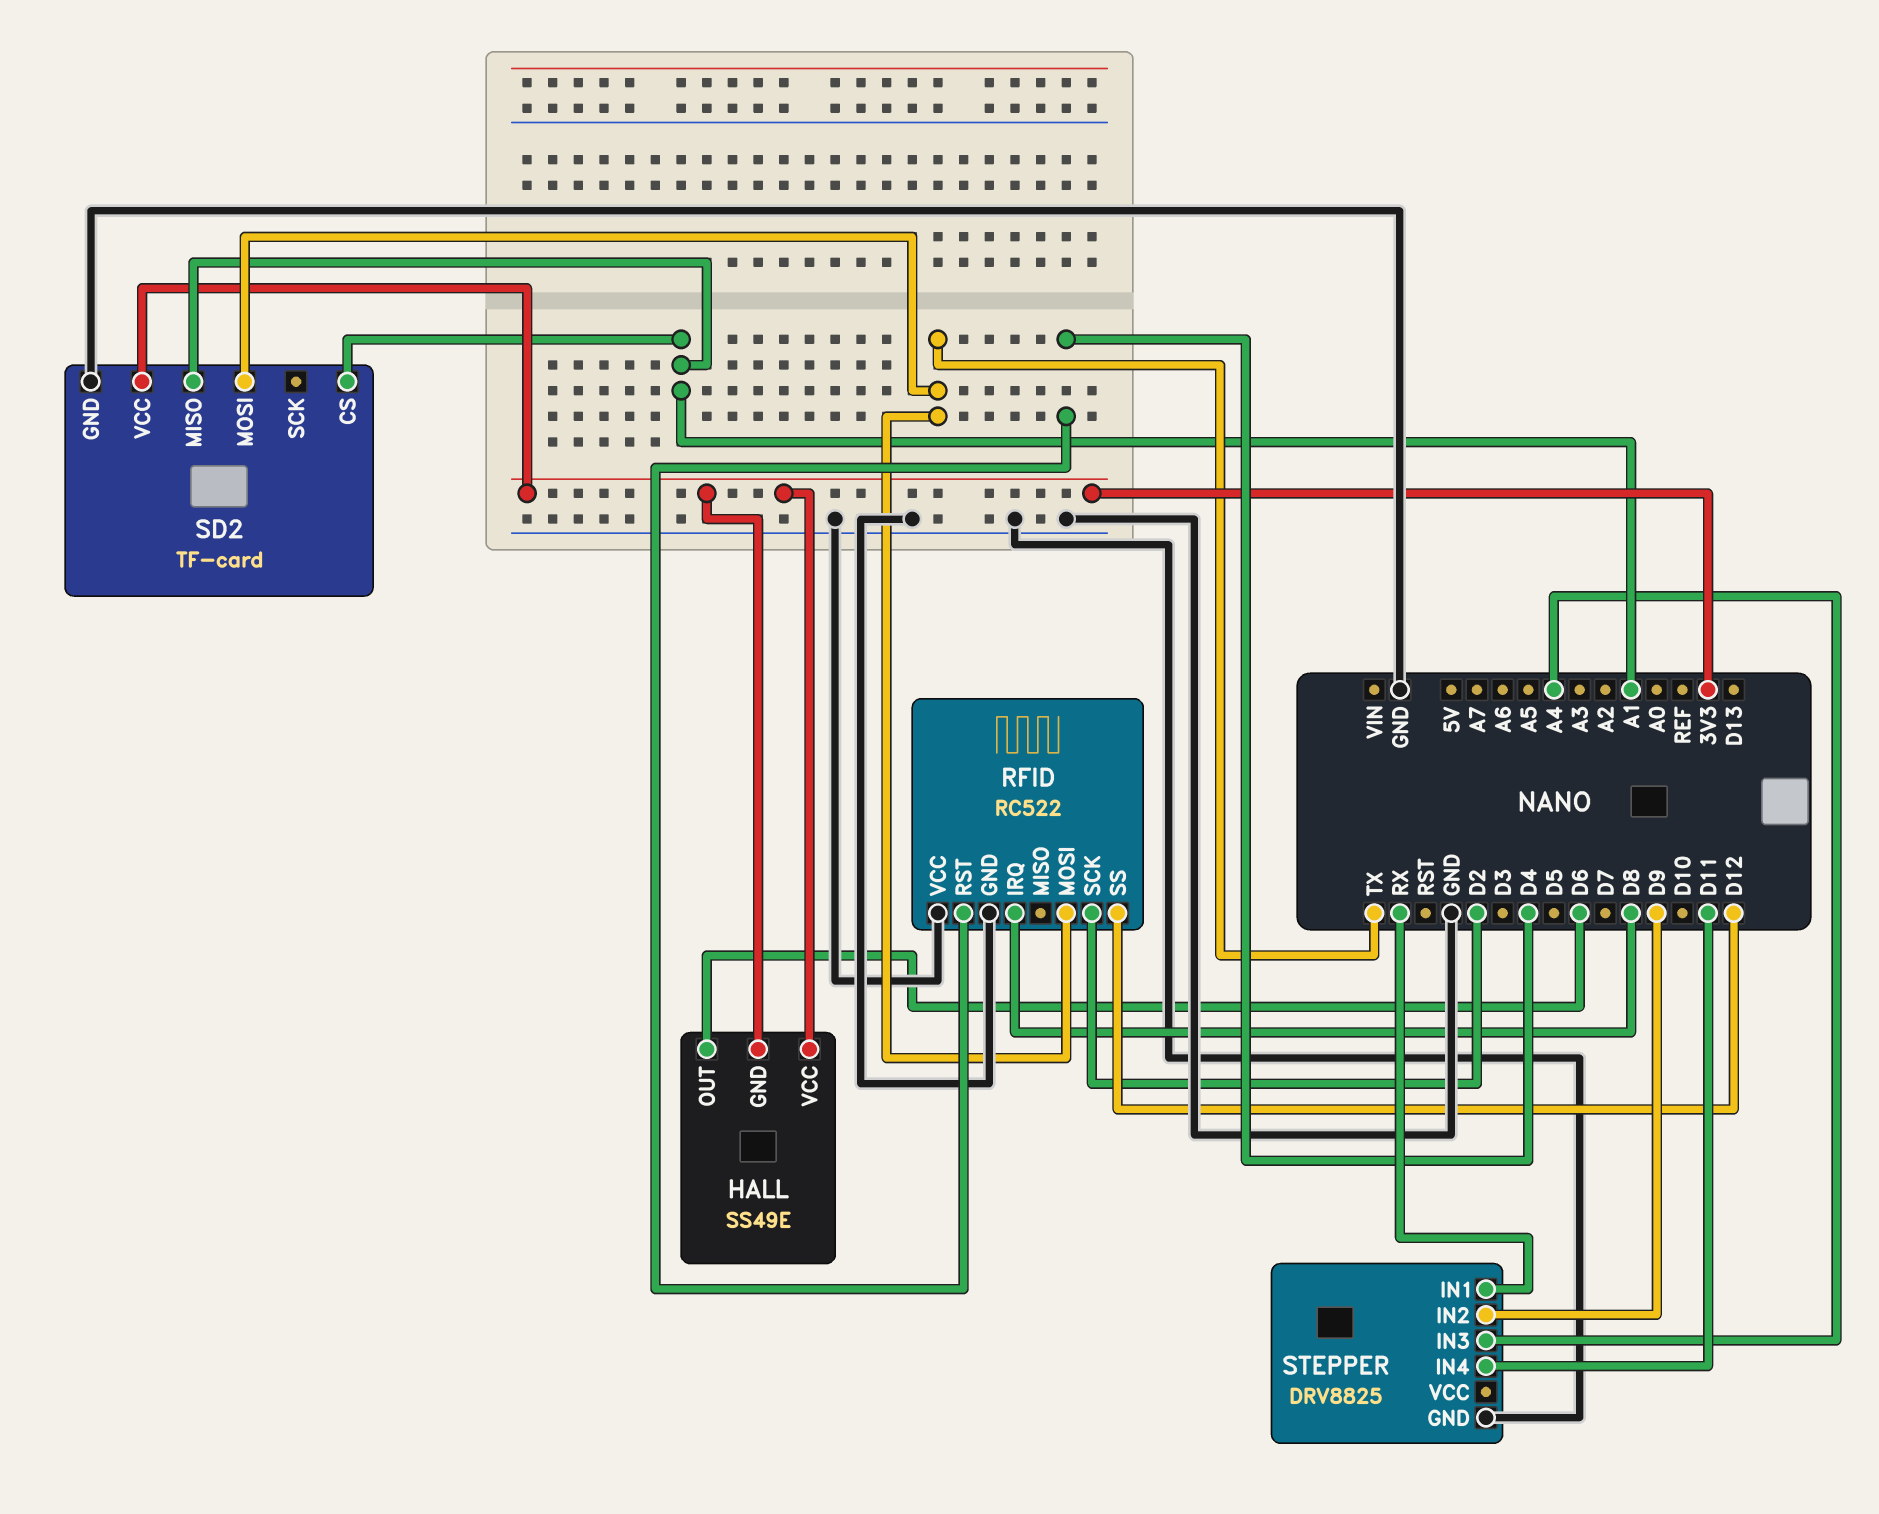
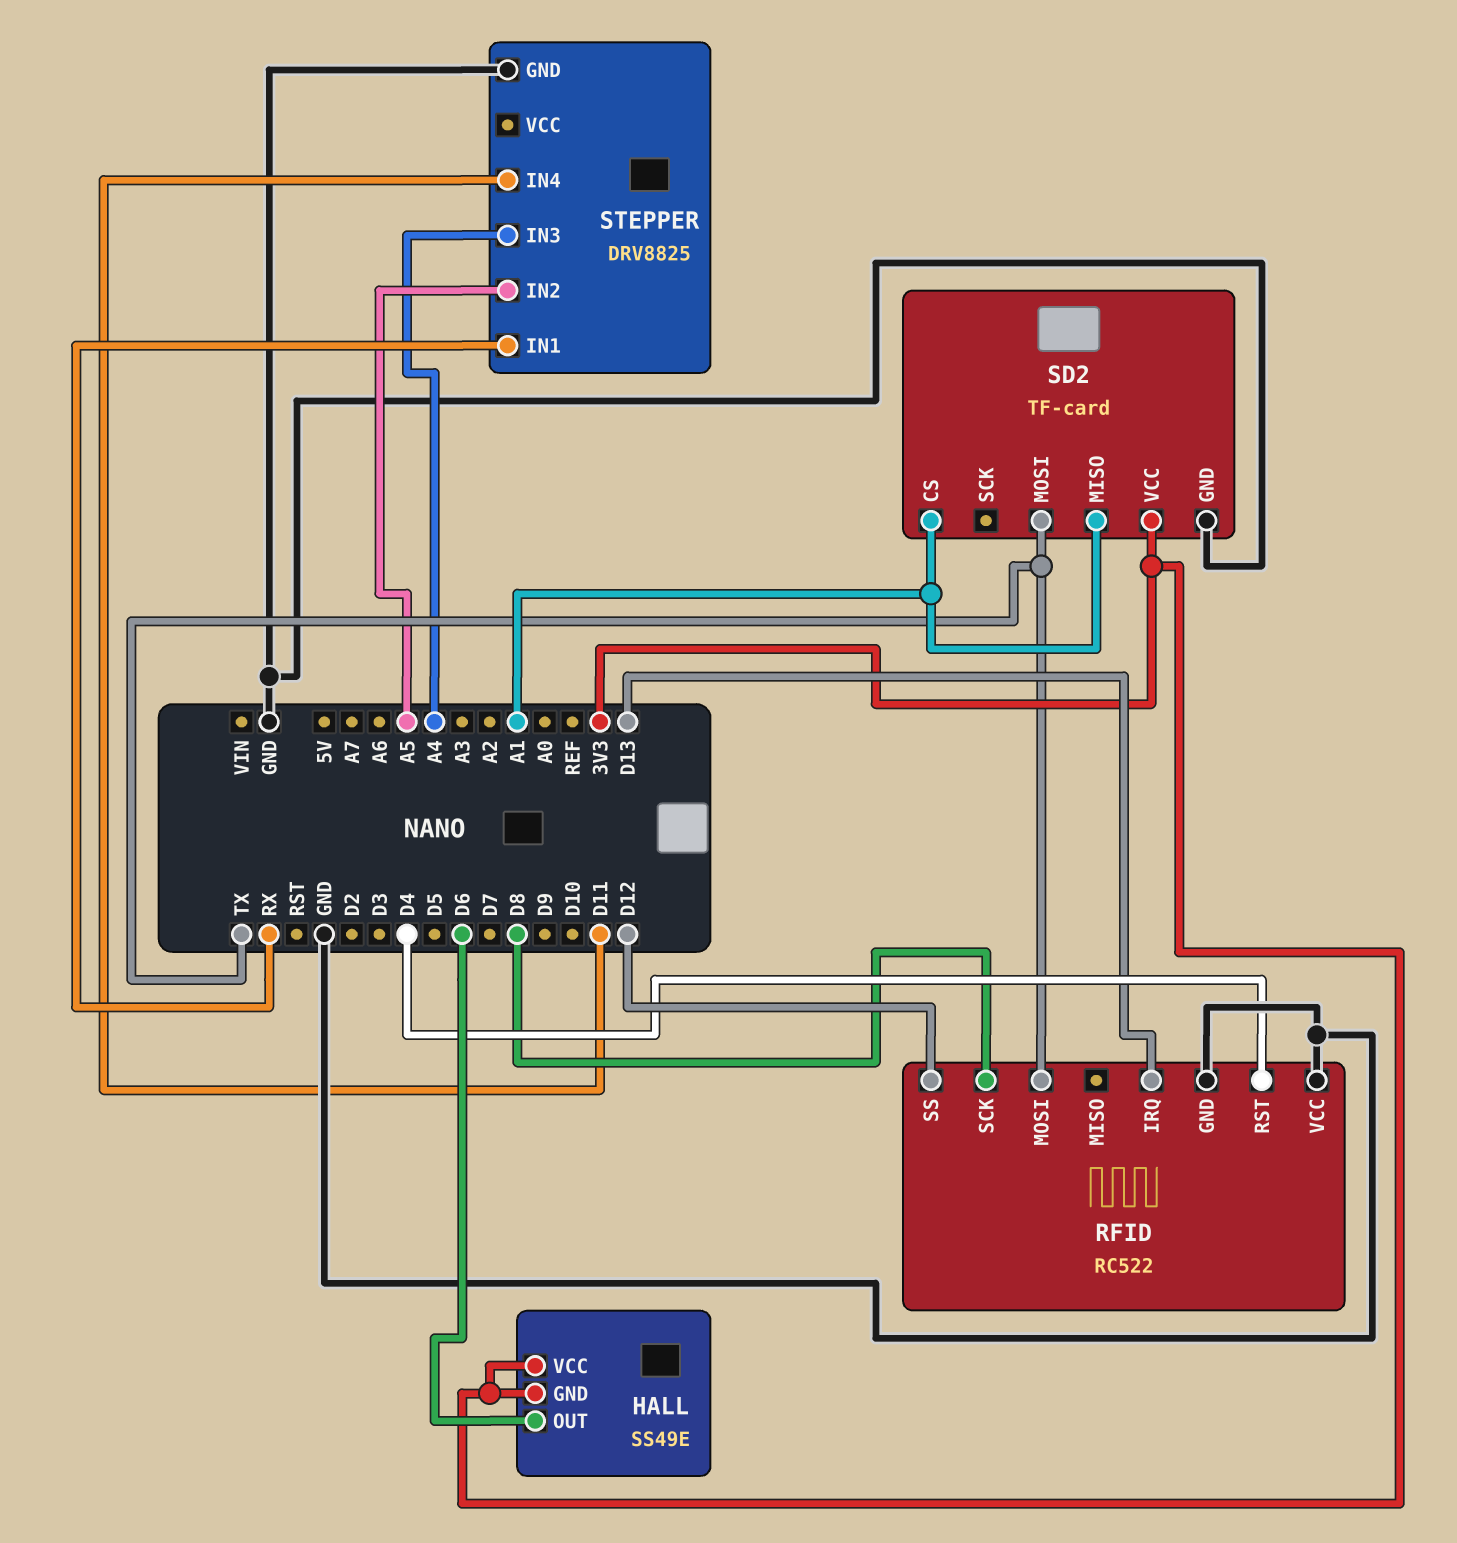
RFID pin IRQ: D8 -> D13
RFID pin SCK: D2 -> D8
STEPPER pin IN2: D9 -> A5

